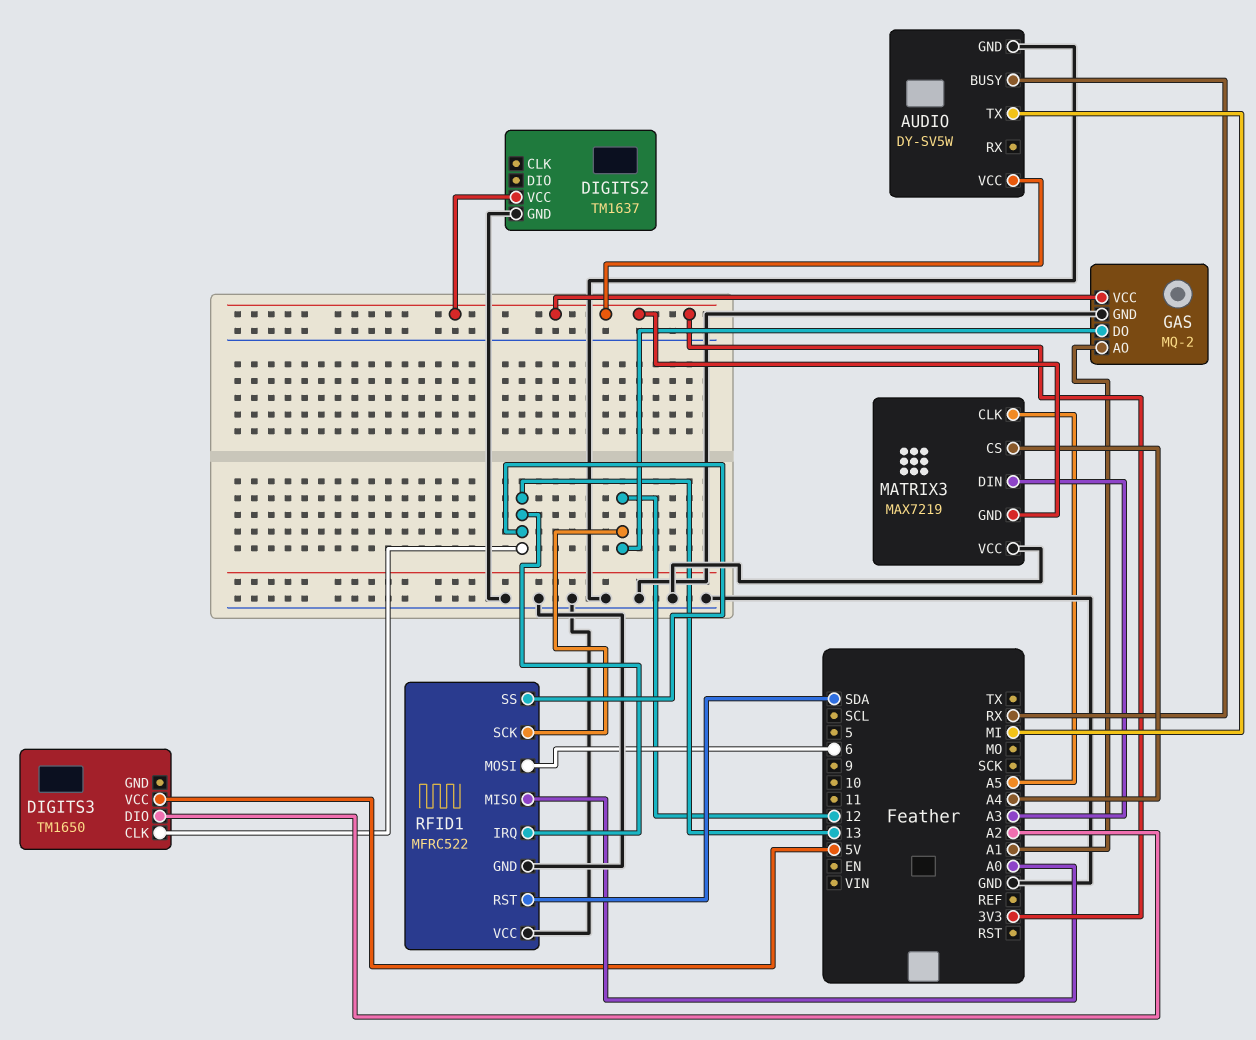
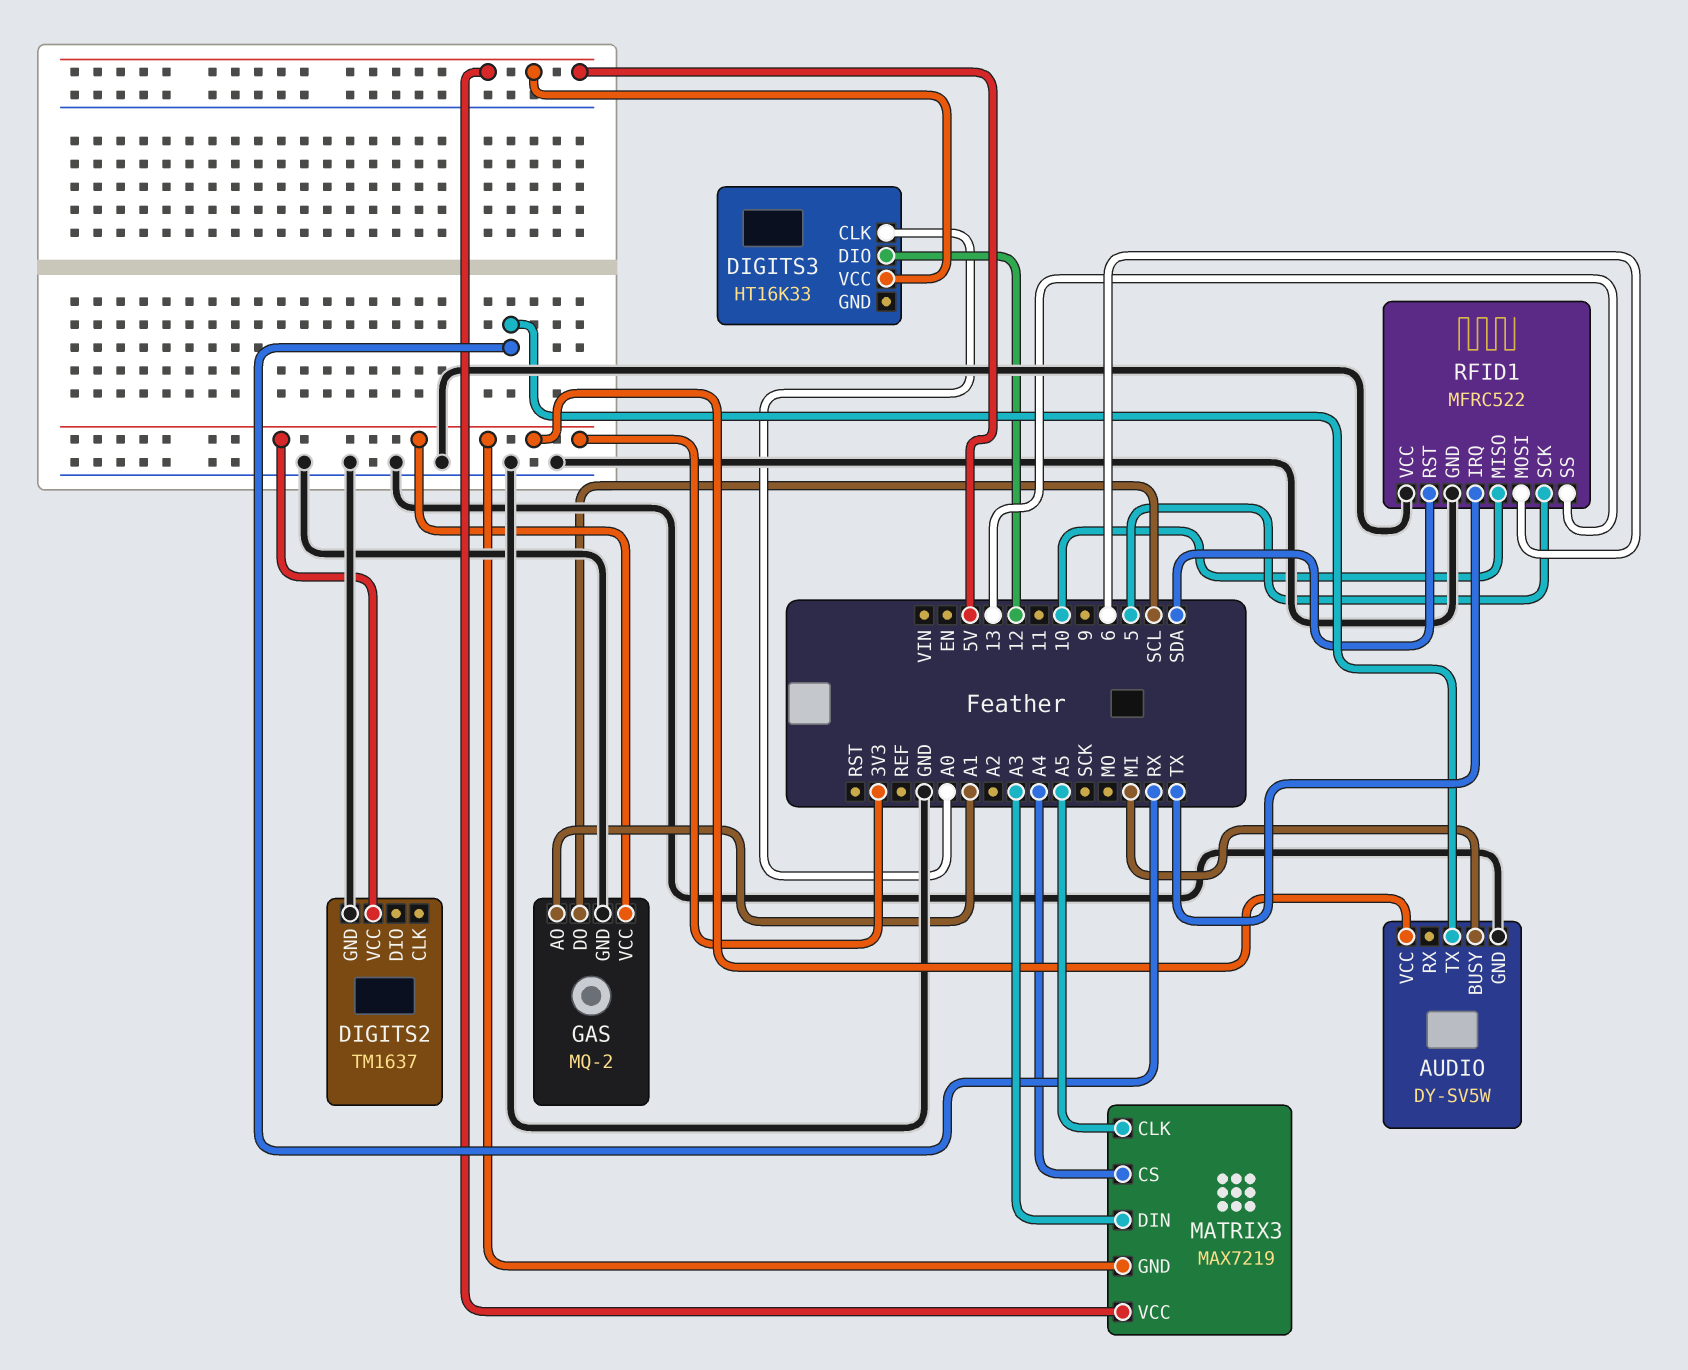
AUDIO pin BUSY: RX -> MI
AUDIO pin TX: MI -> RX
DIGITS3: TM1650 -> HT16K33
DIGITS3 pin CLK: 13 -> A0
DIGITS3 pin DIO: A2 -> 12
GAS pin DO: 12 -> SCL
MATRIX3 pin VCC: GND -> 5V
RFID1 pin IRQ: 13 -> TX
RFID1 pin MISO: A0 -> 10
RFID1 pin SCK: 12 -> 5

